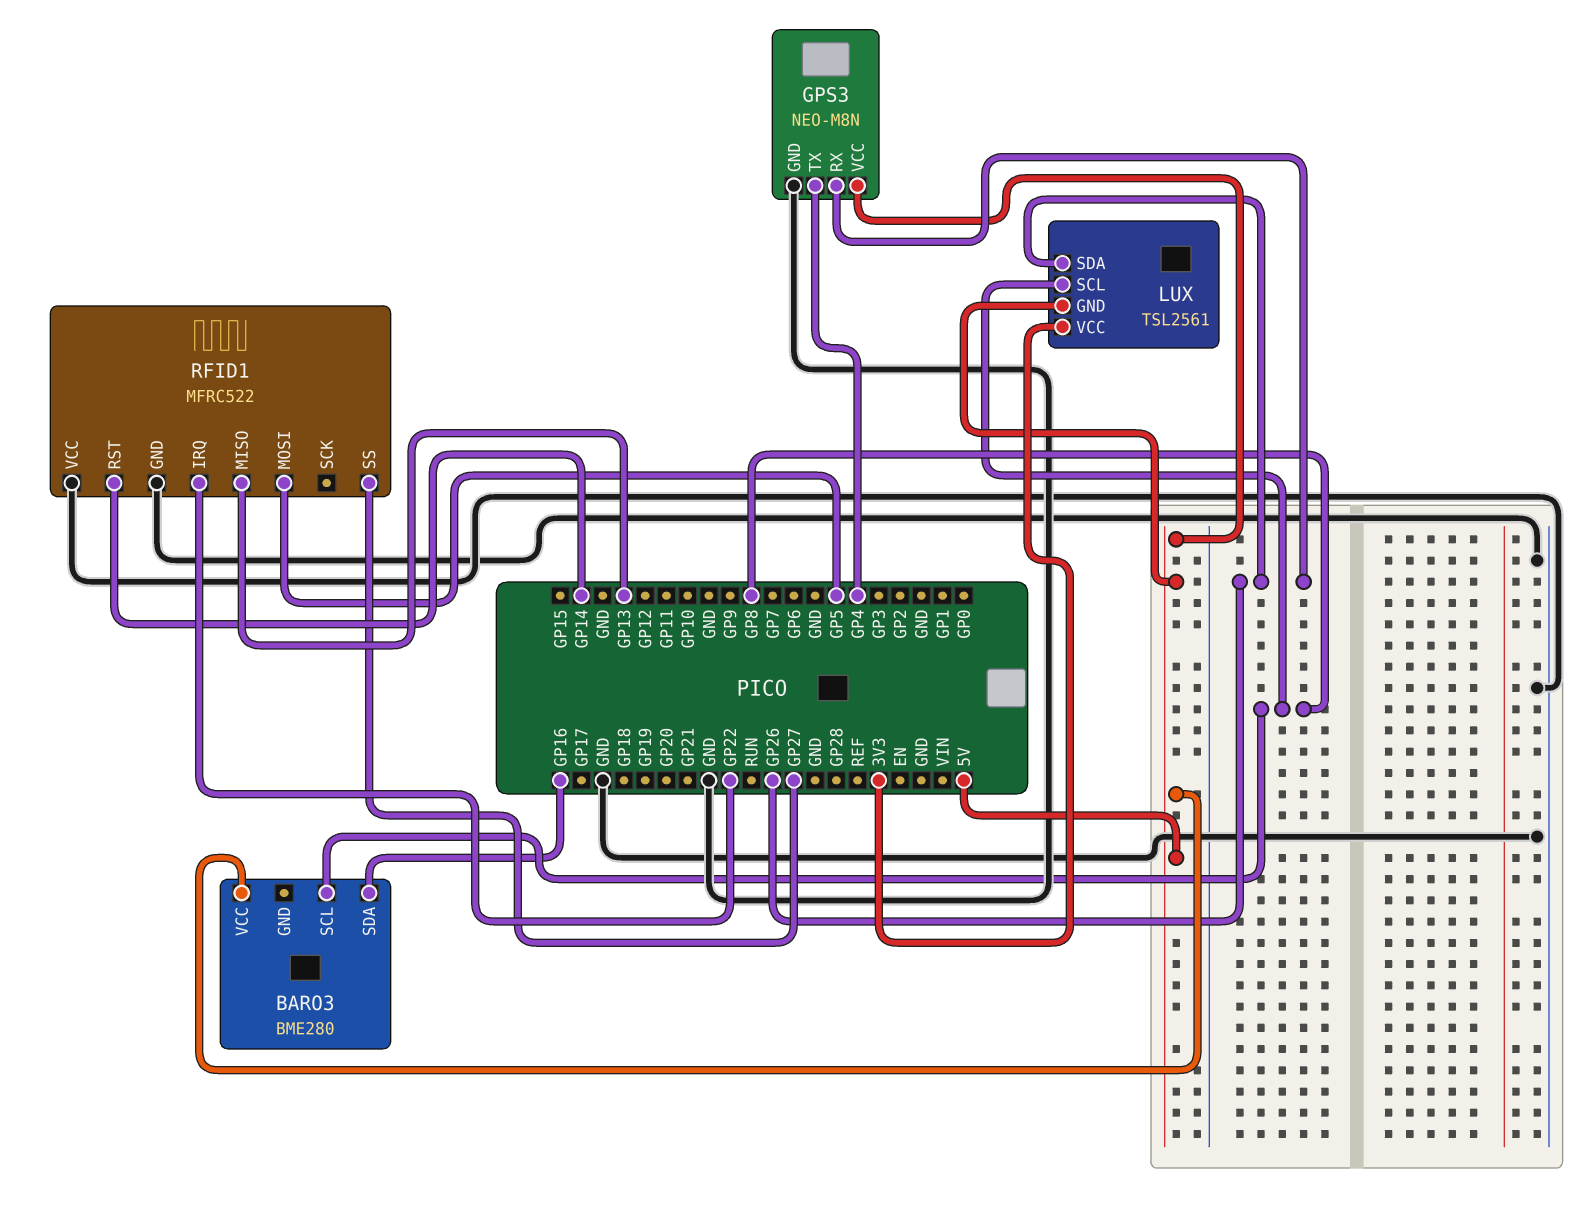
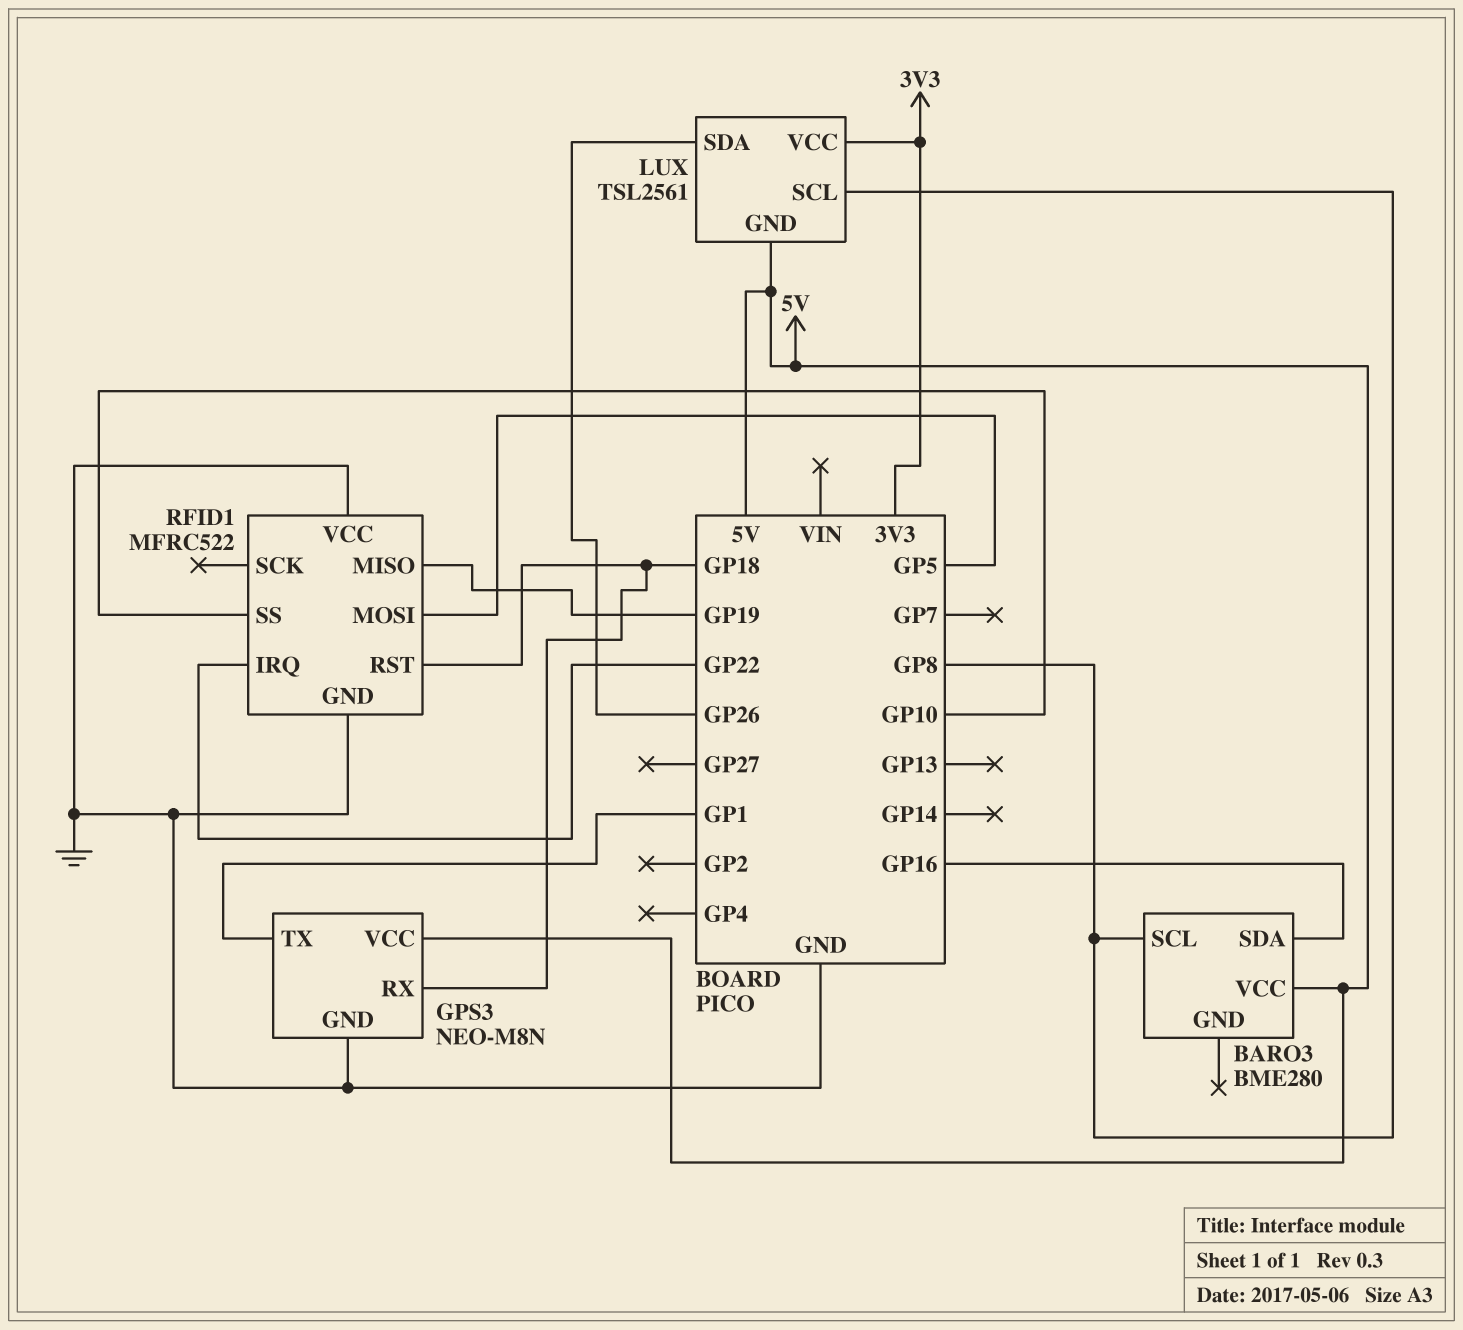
GPS3 pin RX: GP26 -> GP18
GPS3 pin TX: GP4 -> GP1
RFID1 pin MISO: GP13 -> GP19
RFID1 pin RST: GP14 -> GP18
RFID1 pin SS: GP27 -> GP10

